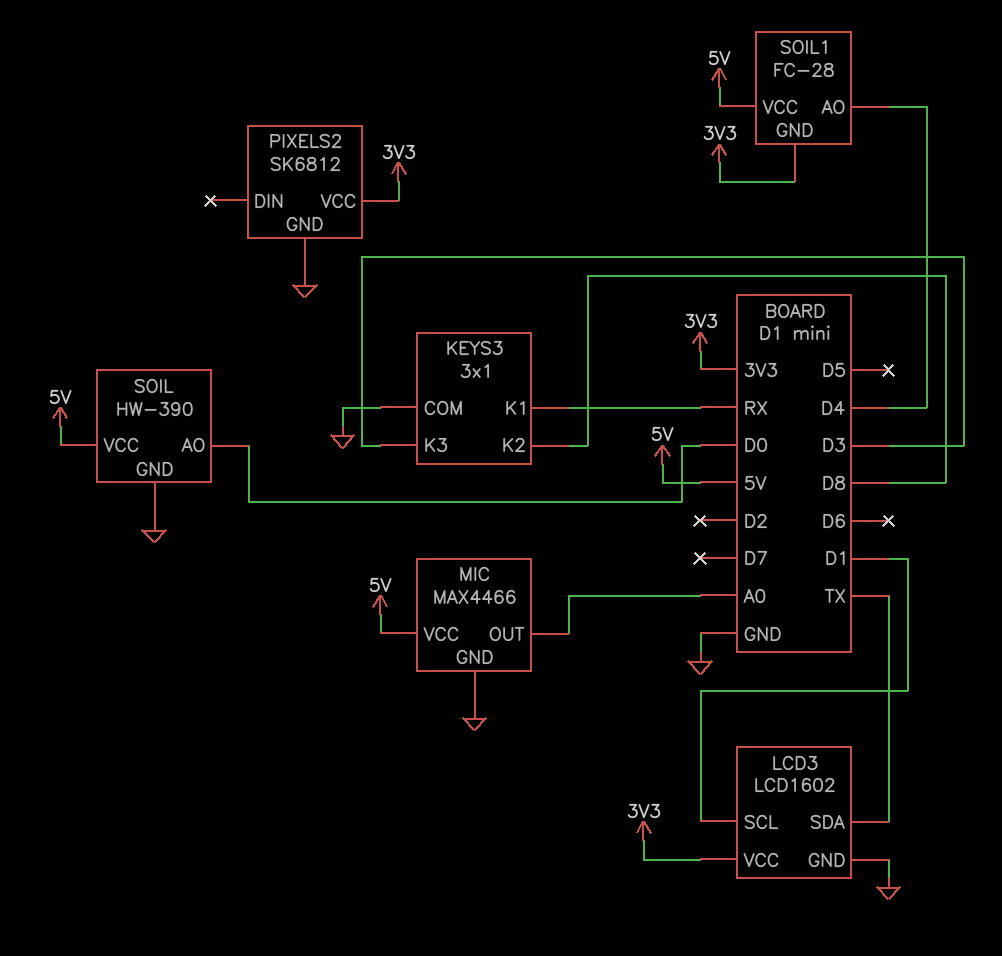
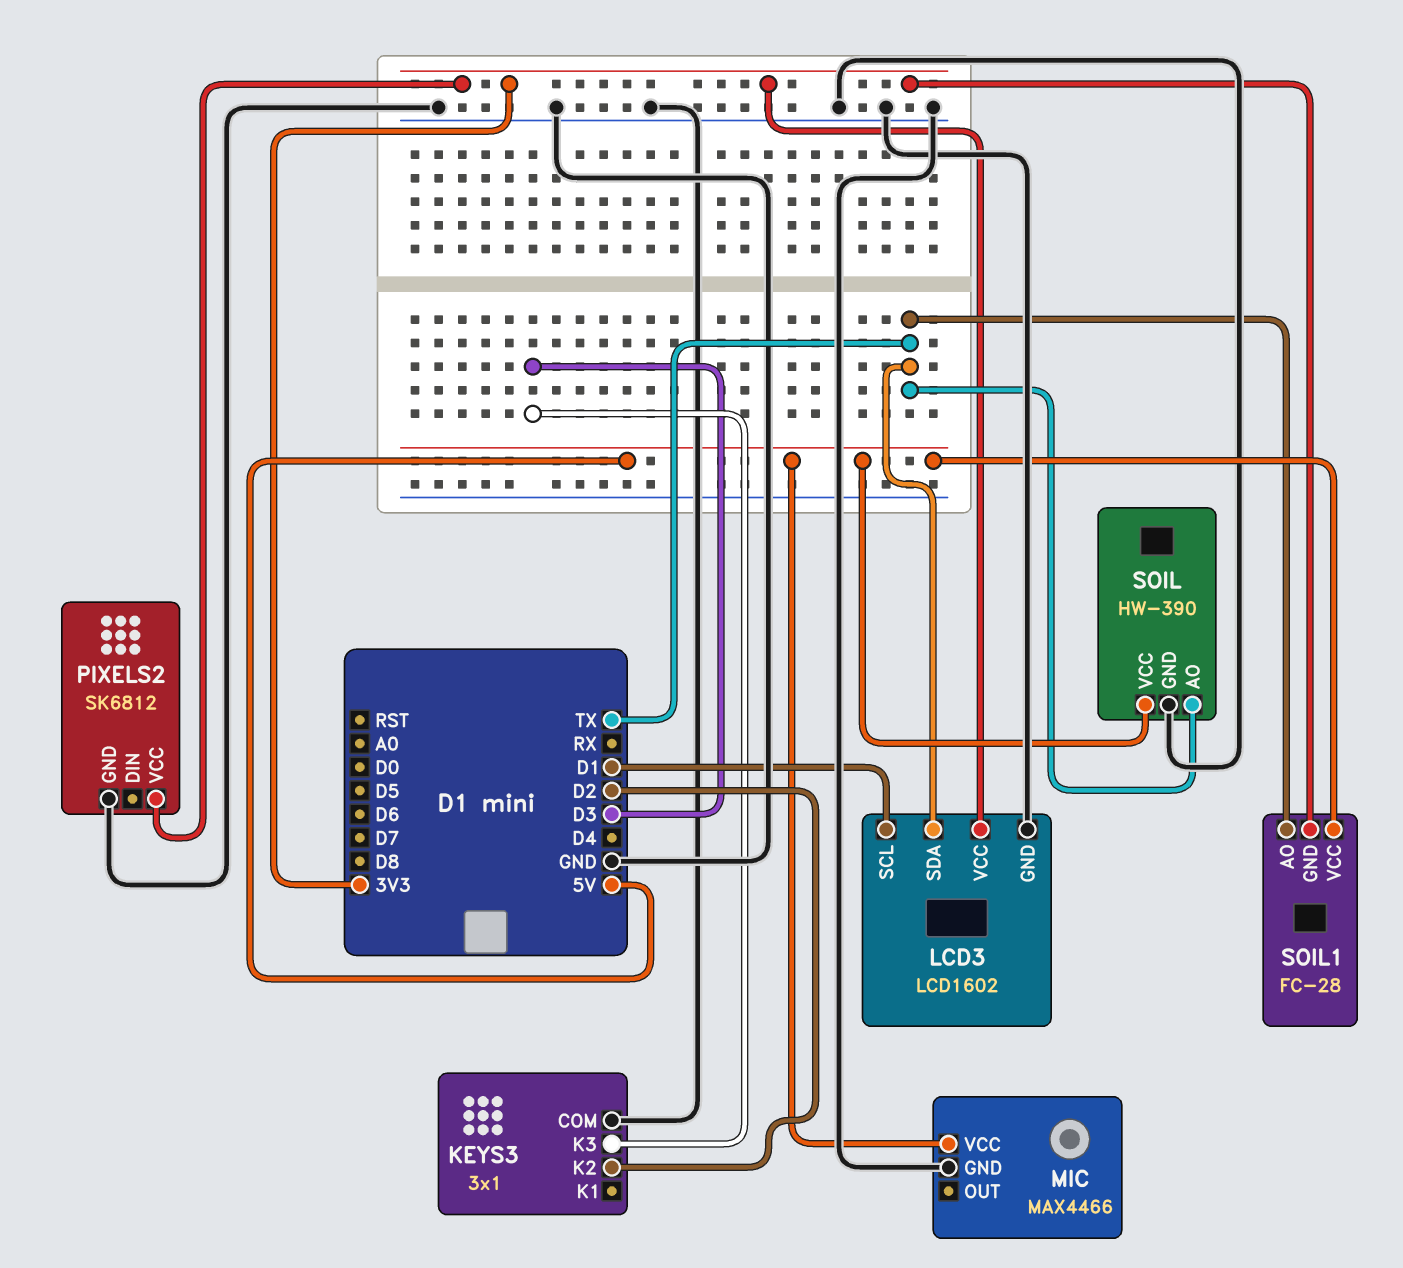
KEYS3 pin K1: RX -> none
KEYS3 pin K2: D8 -> D2
MIC pin OUT: A0 -> none
SOIL pin AO: D0 -> TX
SOIL1 pin AO: D4 -> TX

